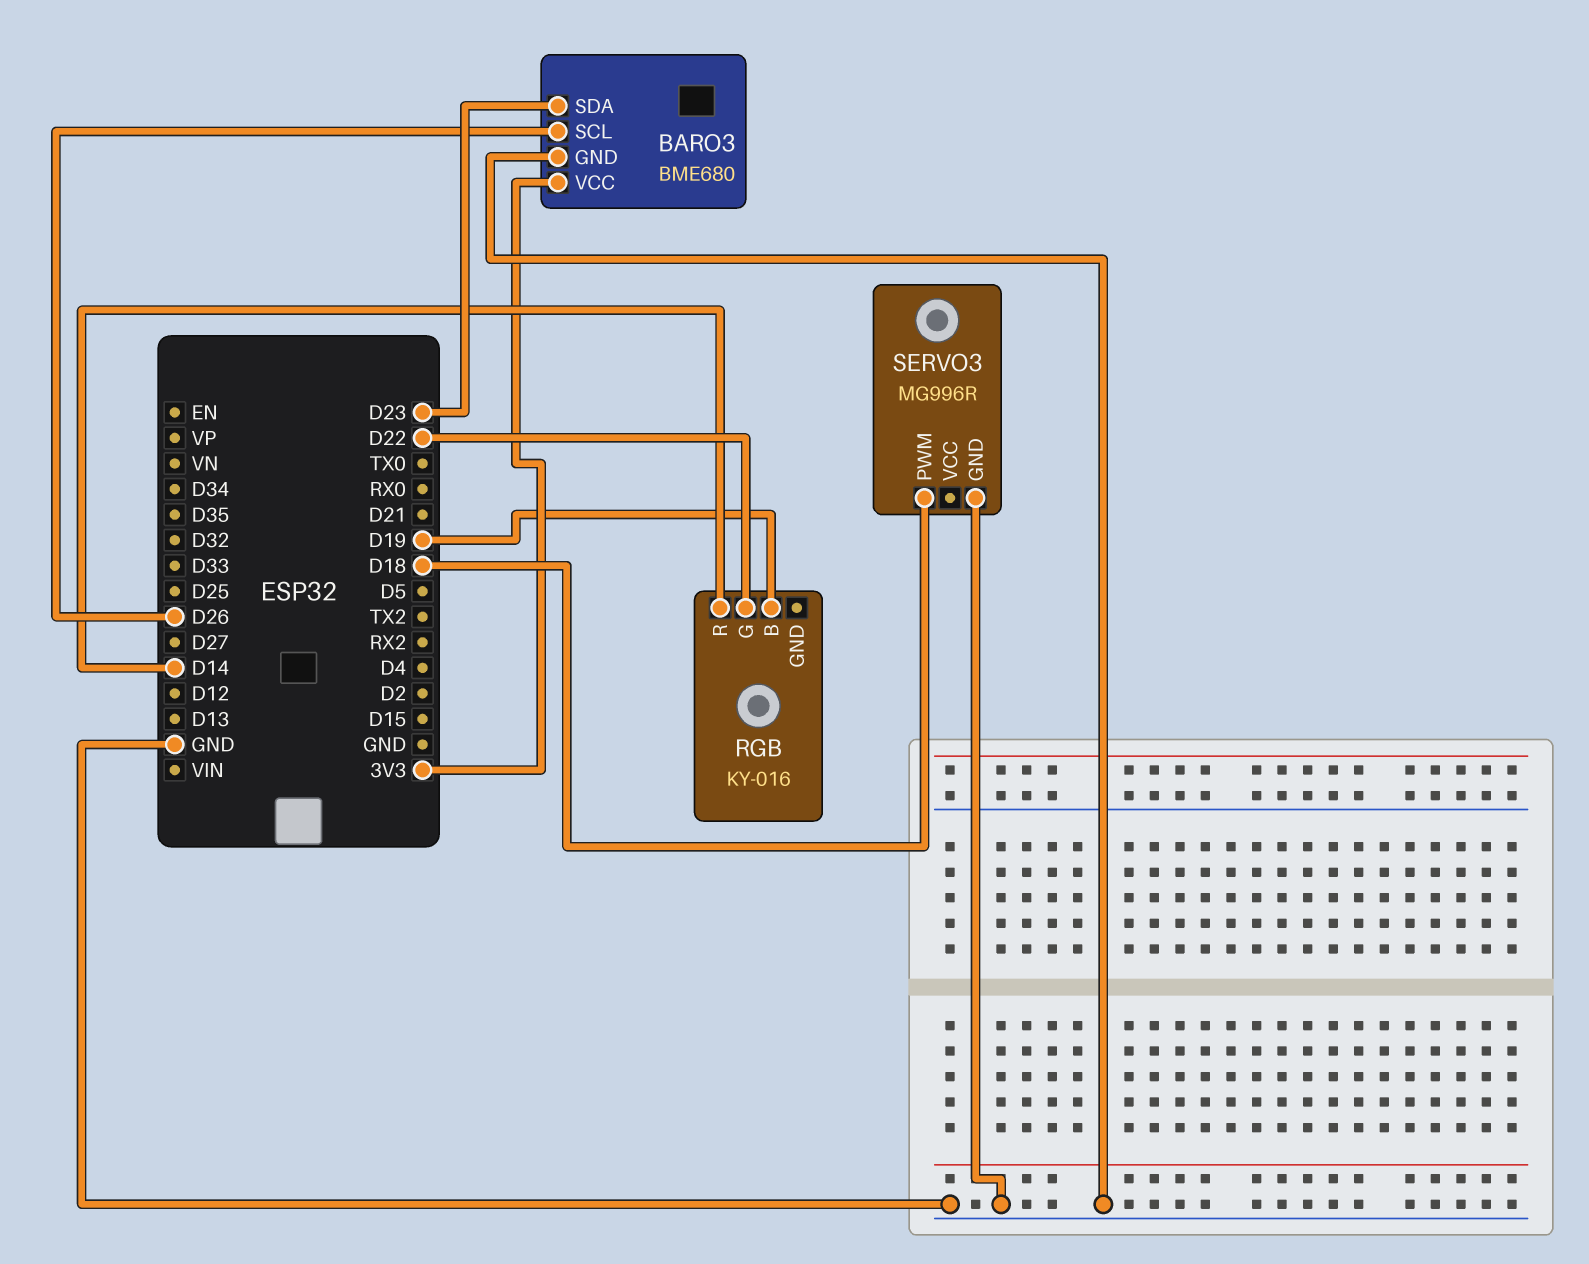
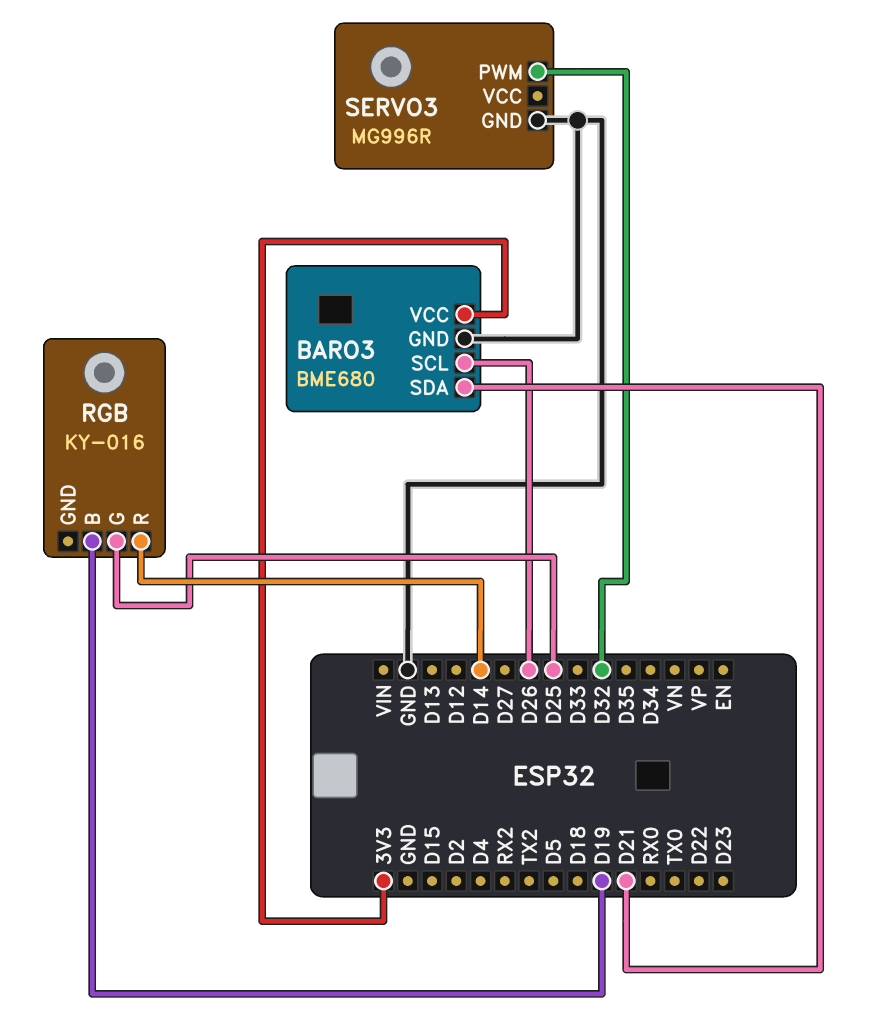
BARO3 pin SDA: D23 -> D21
RGB pin G: D22 -> D25
SERVO3 pin PWM: D18 -> D32

